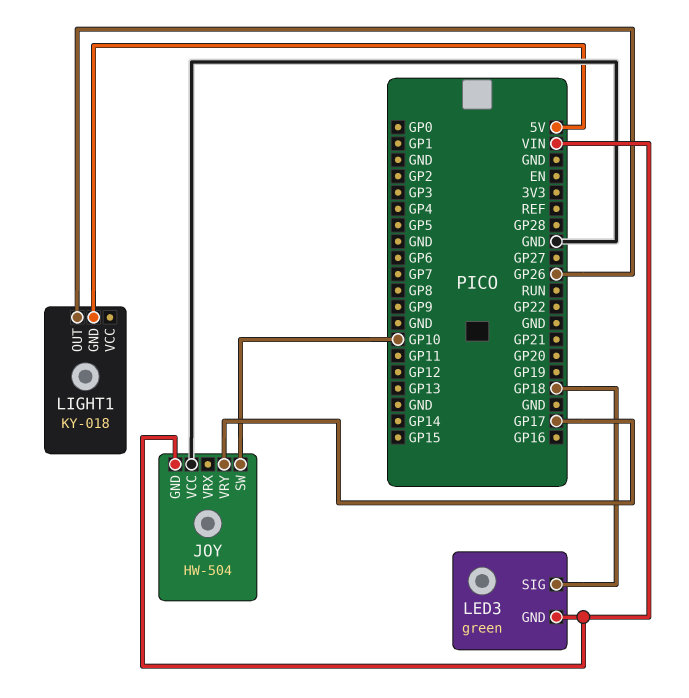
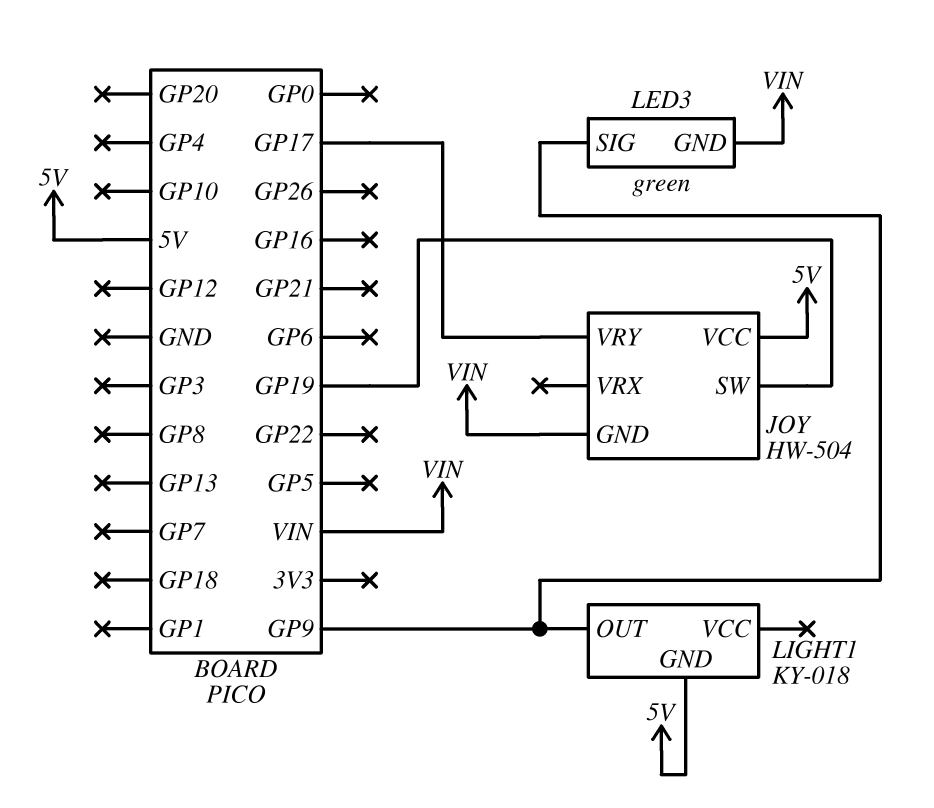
JOY pin SW: GP10 -> GP19
JOY pin VCC: GND -> 5V
LED3 pin SIG: GP18 -> GP9
LIGHT1 pin OUT: GP26 -> GP9

